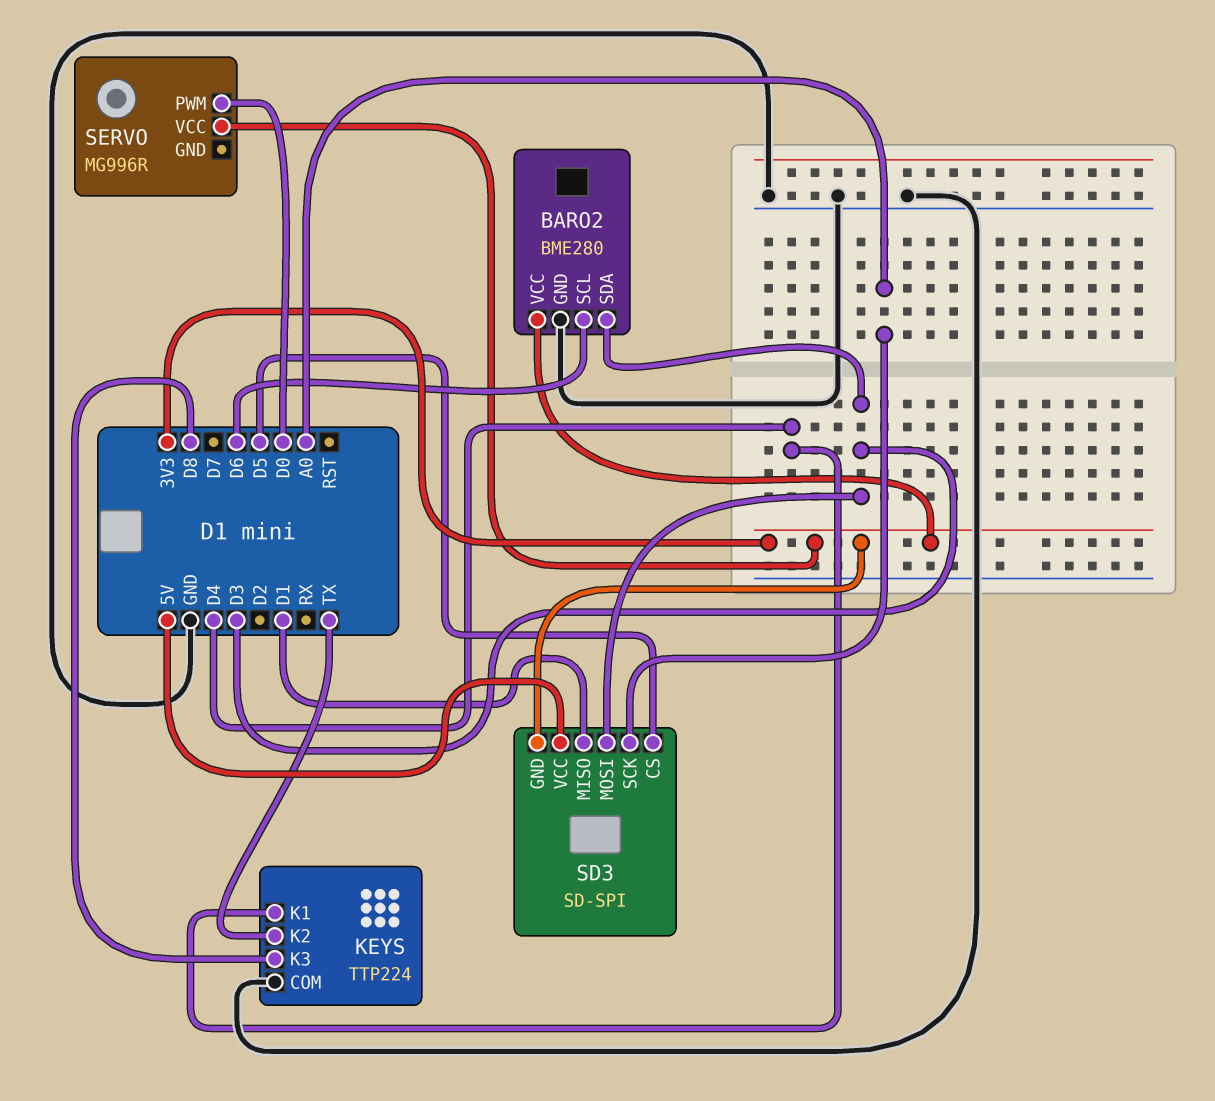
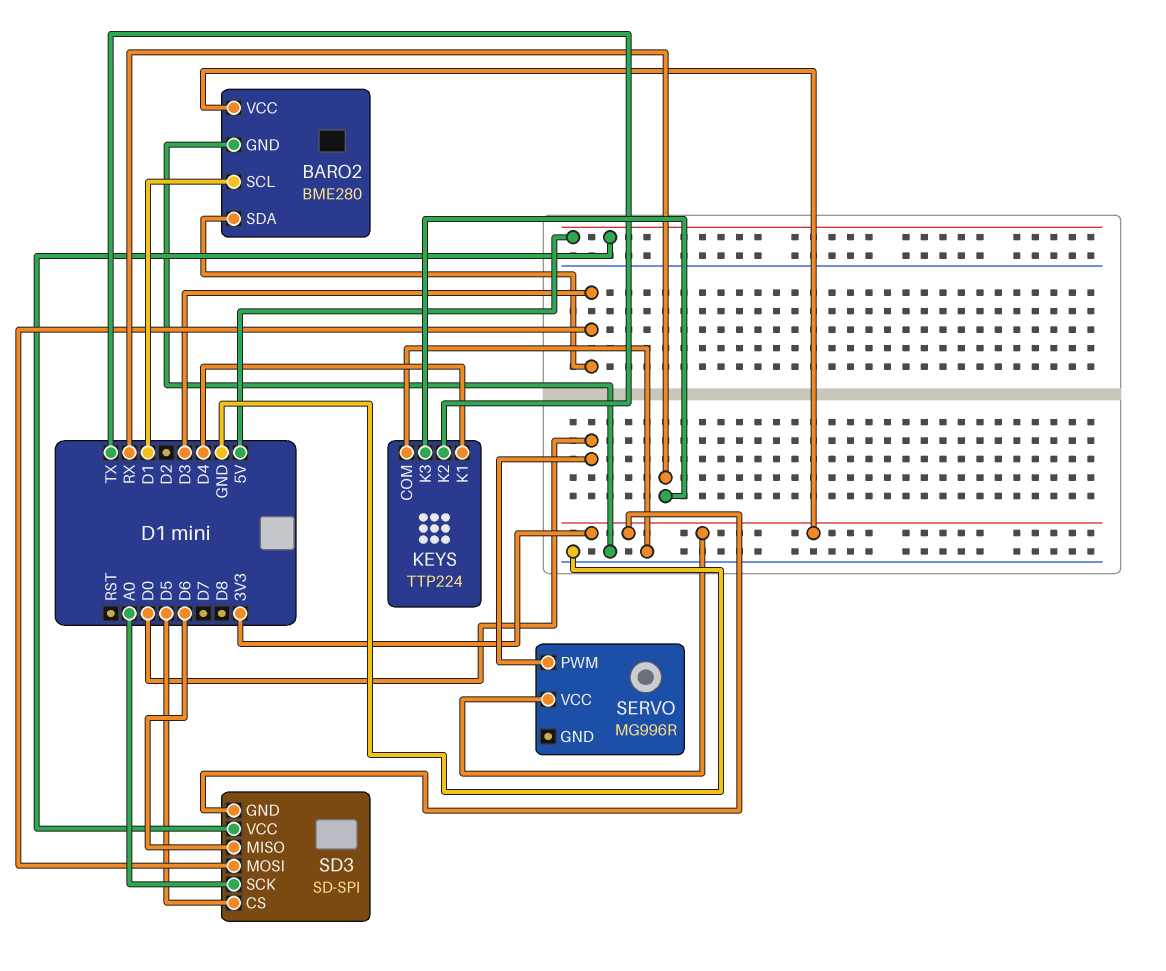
BARO2 pin SCL: D6 -> D1
KEYS pin K3: D8 -> RX
SD3 pin MISO: D1 -> D6

